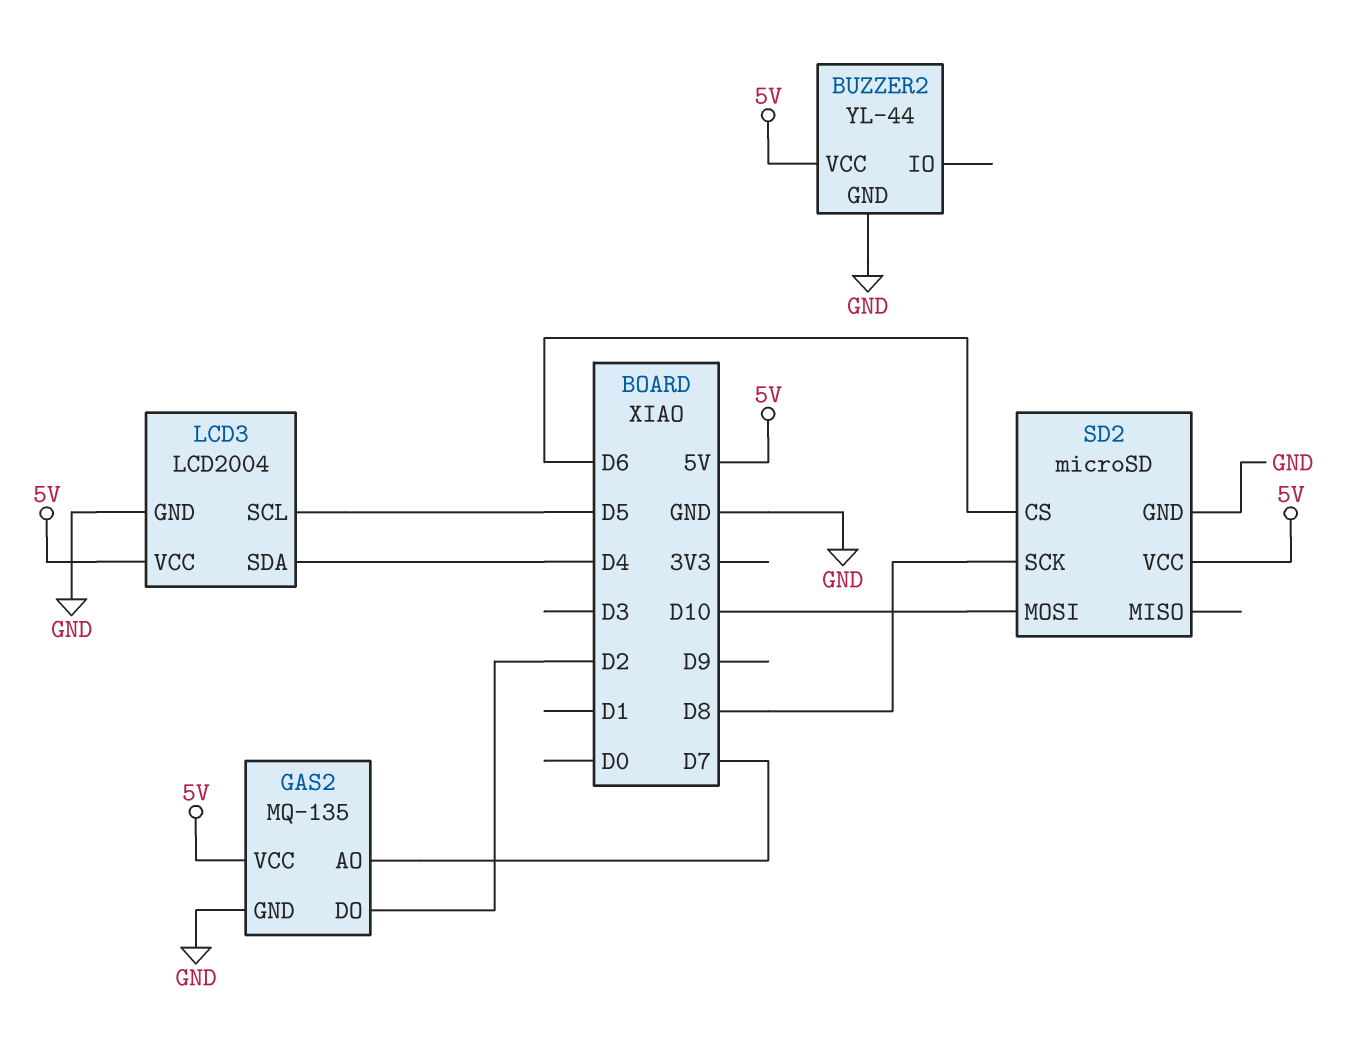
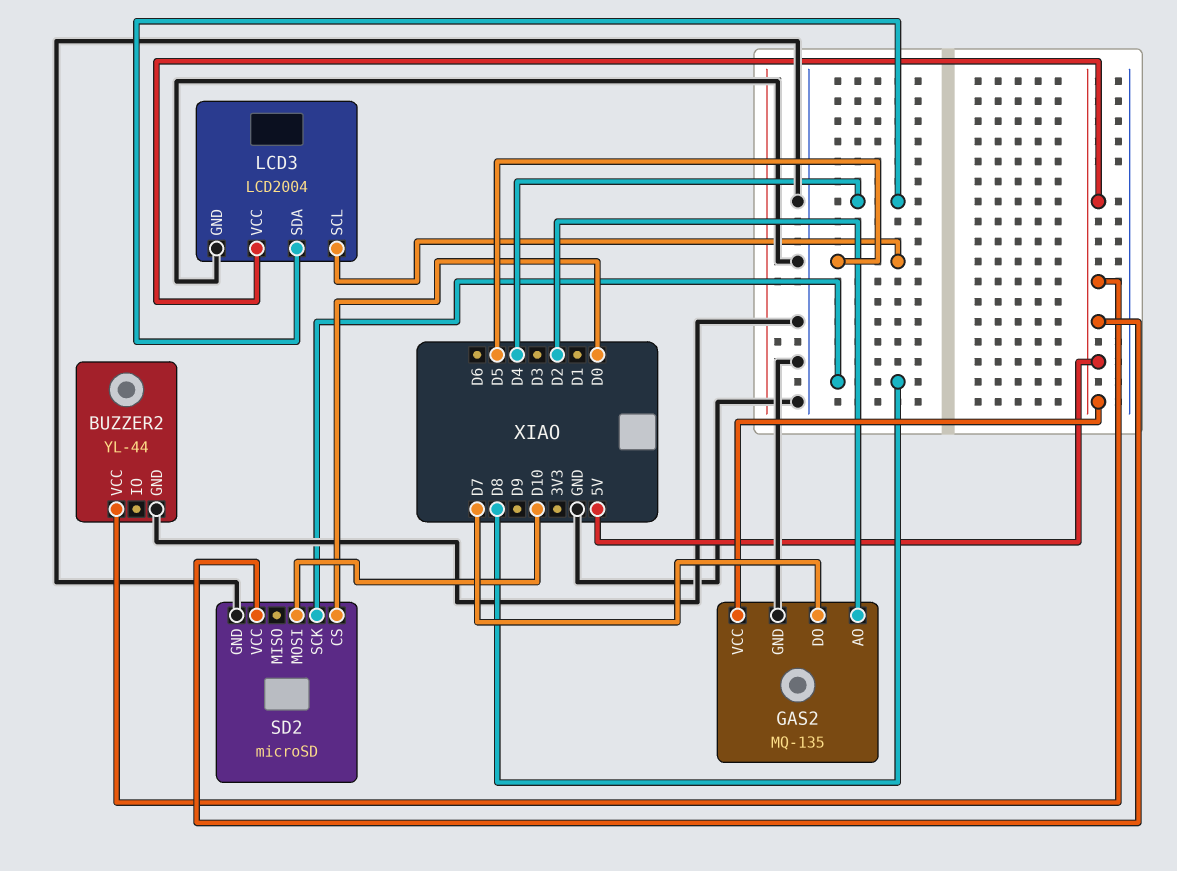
GAS2 pin AO: D7 -> D2
GAS2 pin DO: D2 -> D7
SD2 pin CS: D6 -> D0

